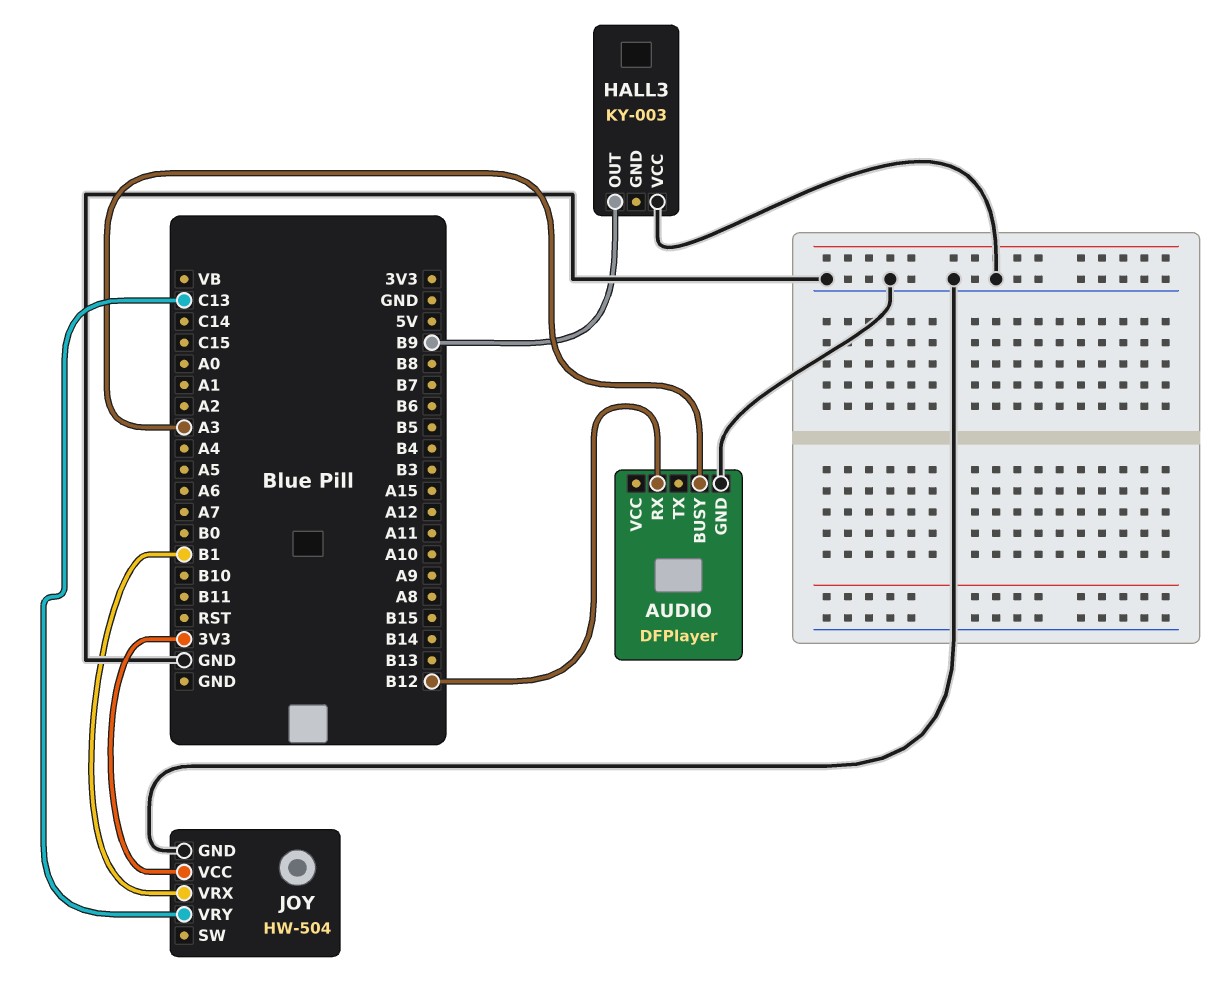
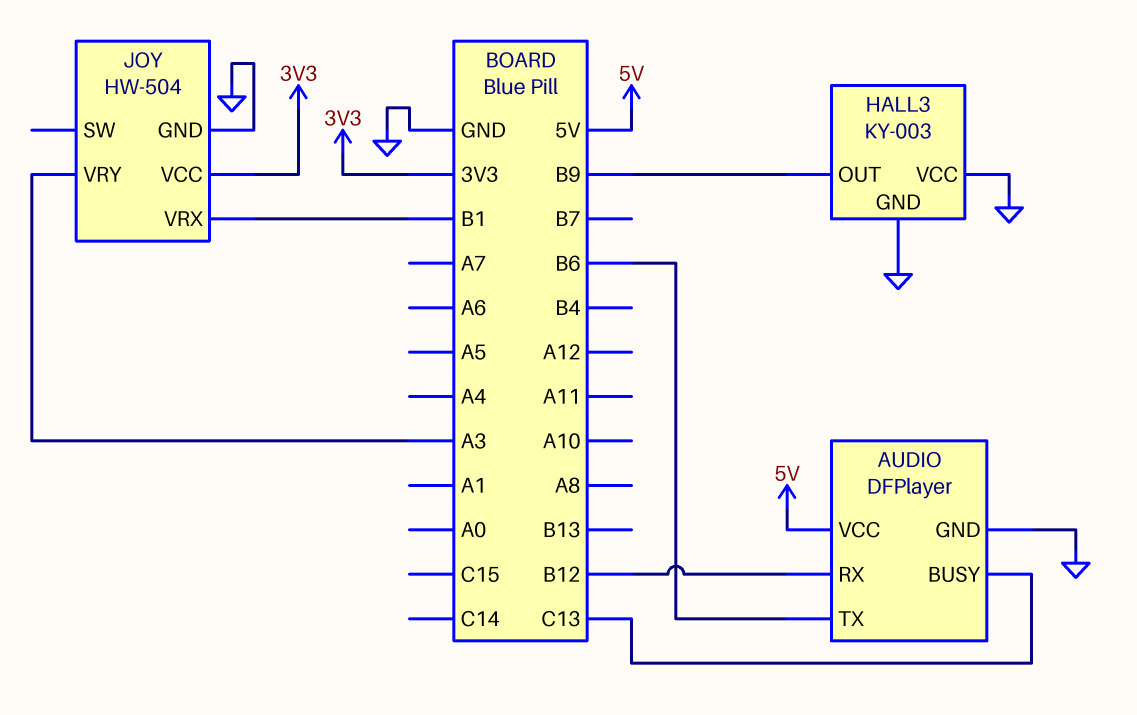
AUDIO pin BUSY: A3 -> C13
AUDIO pin TX: none -> B6
AUDIO pin VCC: none -> 5V
HALL3 pin GND: none -> GND
JOY pin VRY: C13 -> A3

